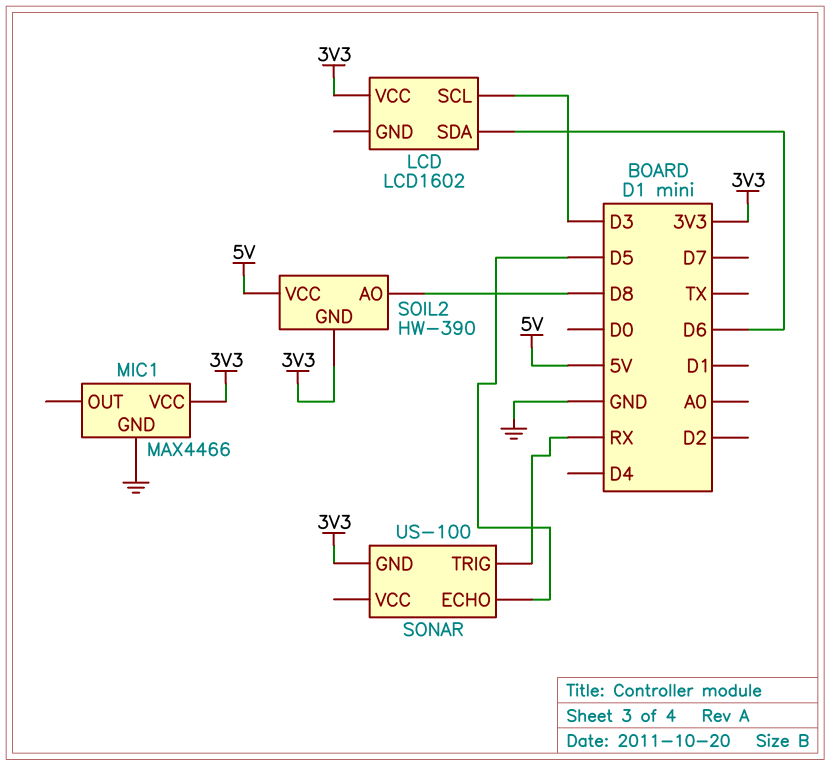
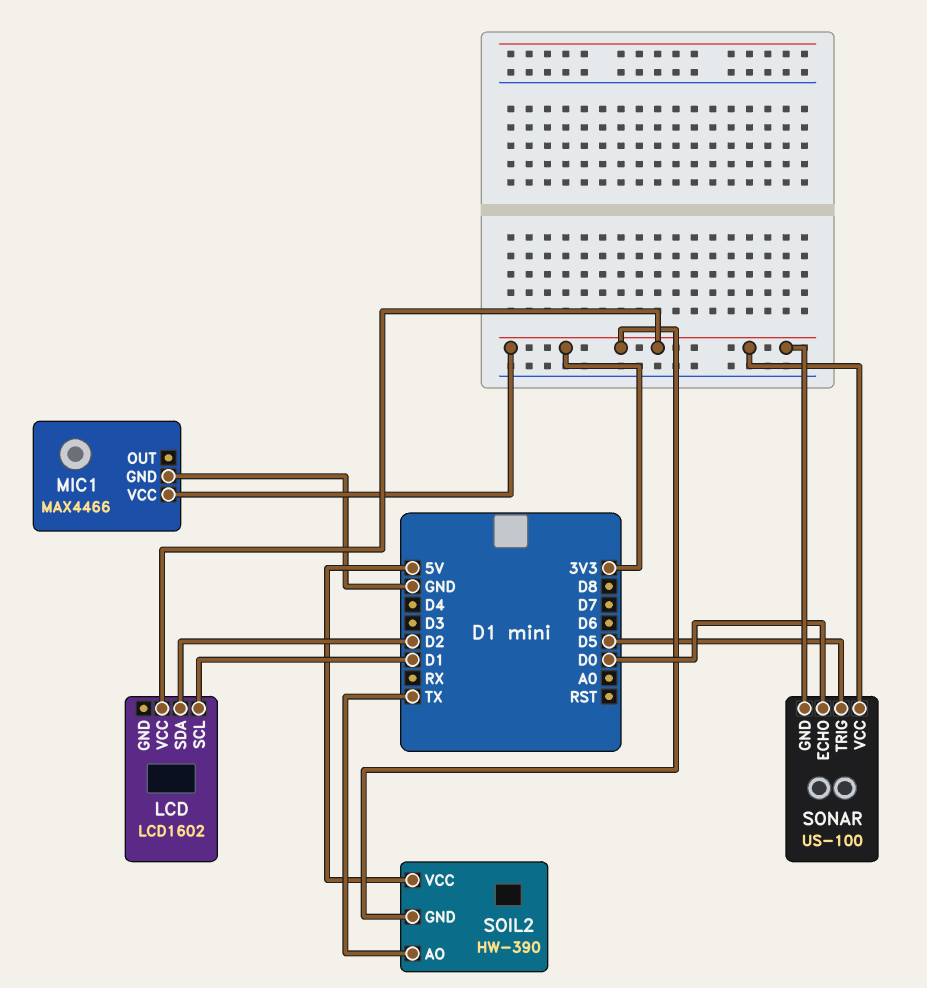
LCD pin SCL: D3 -> D1
LCD pin SDA: D6 -> D2
SOIL2 pin AO: D8 -> TX
SONAR pin ECHO: D5 -> D0
SONAR pin TRIG: RX -> D5
SONAR pin VCC: none -> 3V3

